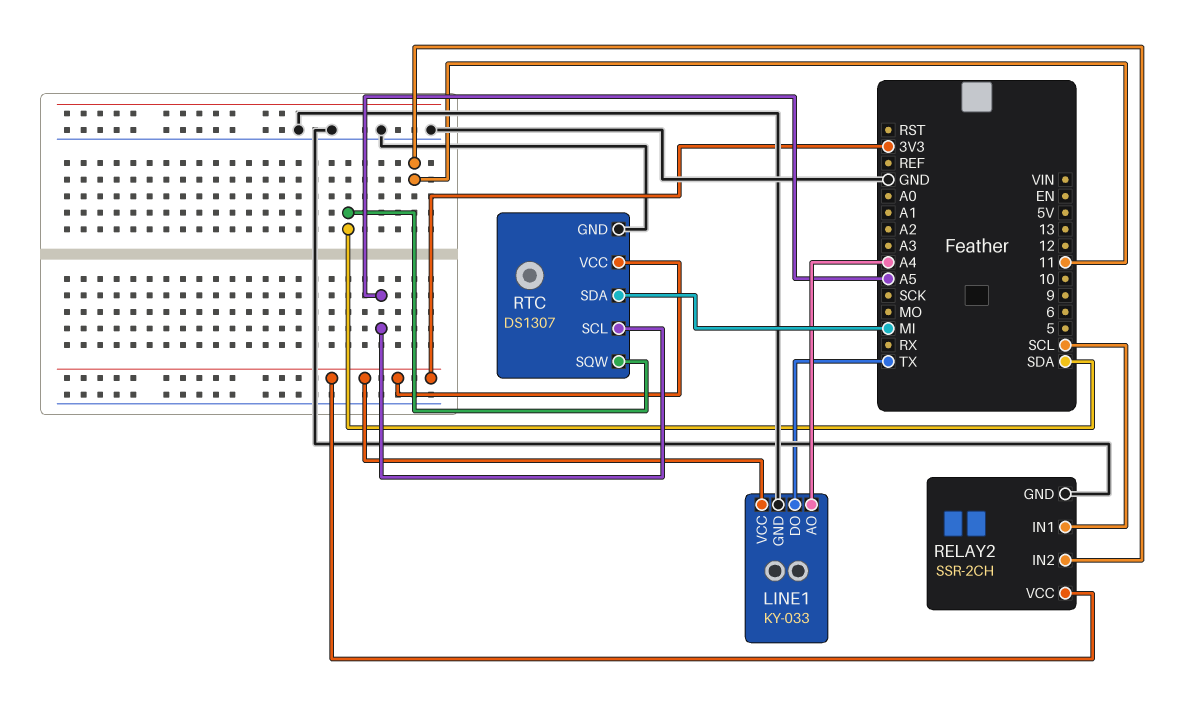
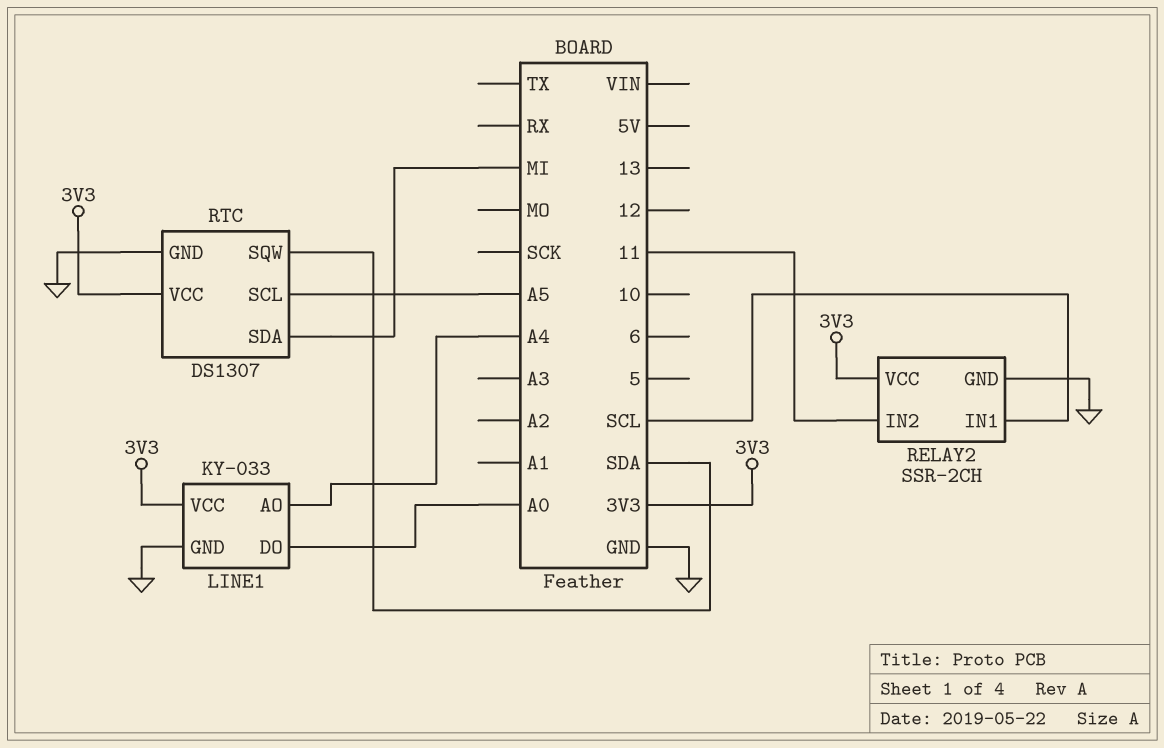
LINE1 pin DO: TX -> A0

